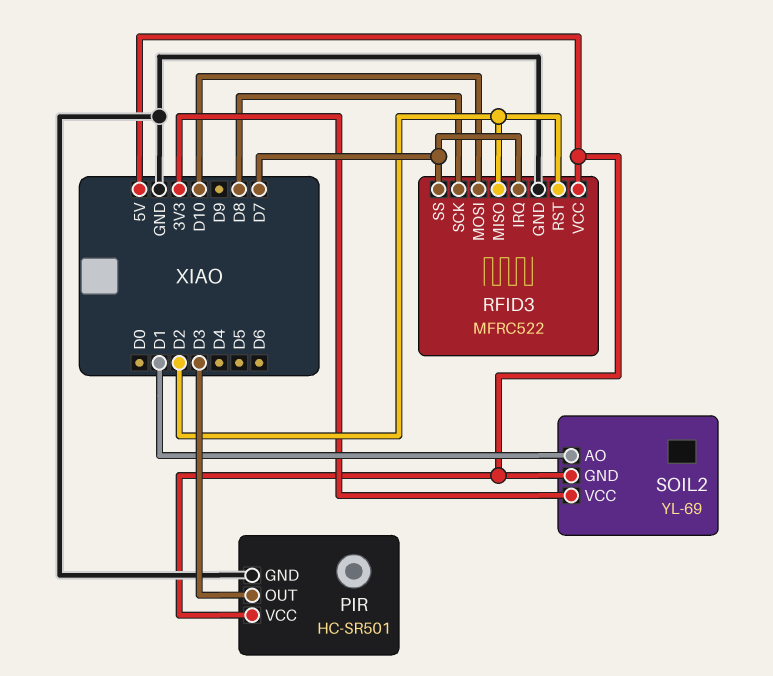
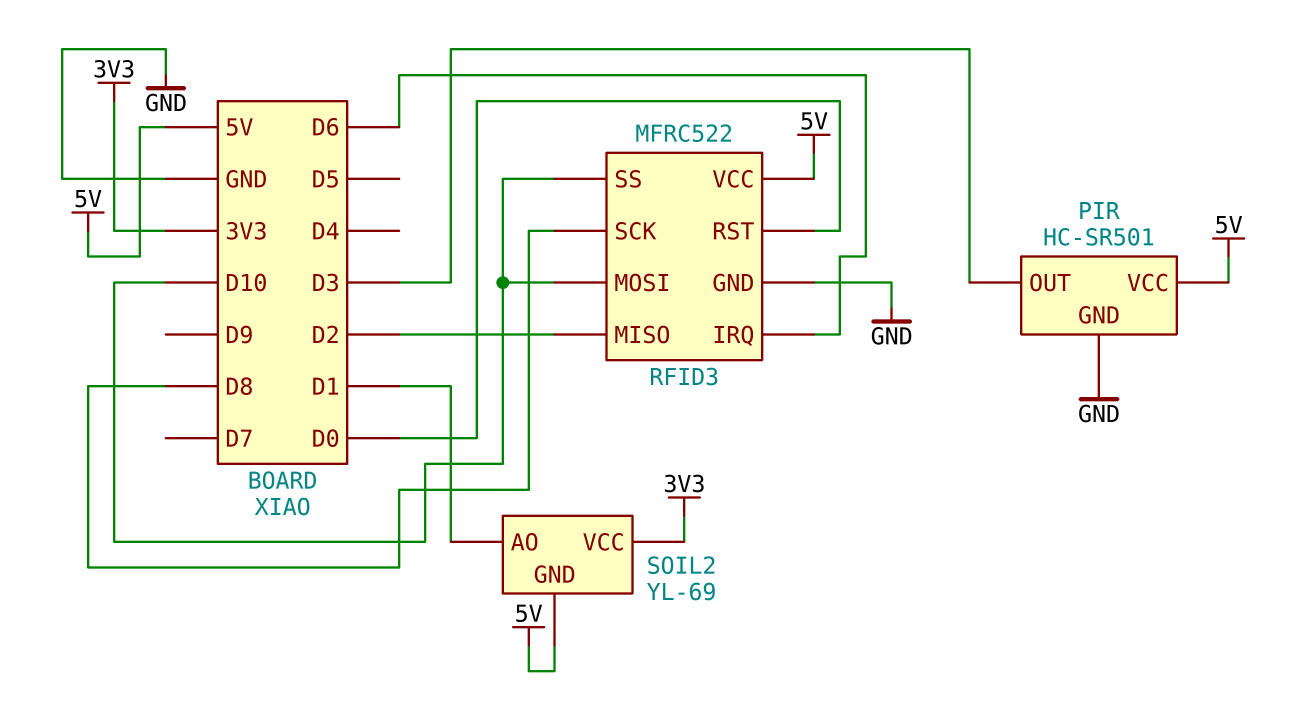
RFID3 pin IRQ: D7 -> D6
RFID3 pin RST: D2 -> D0
RFID3 pin SS: D7 -> D10

